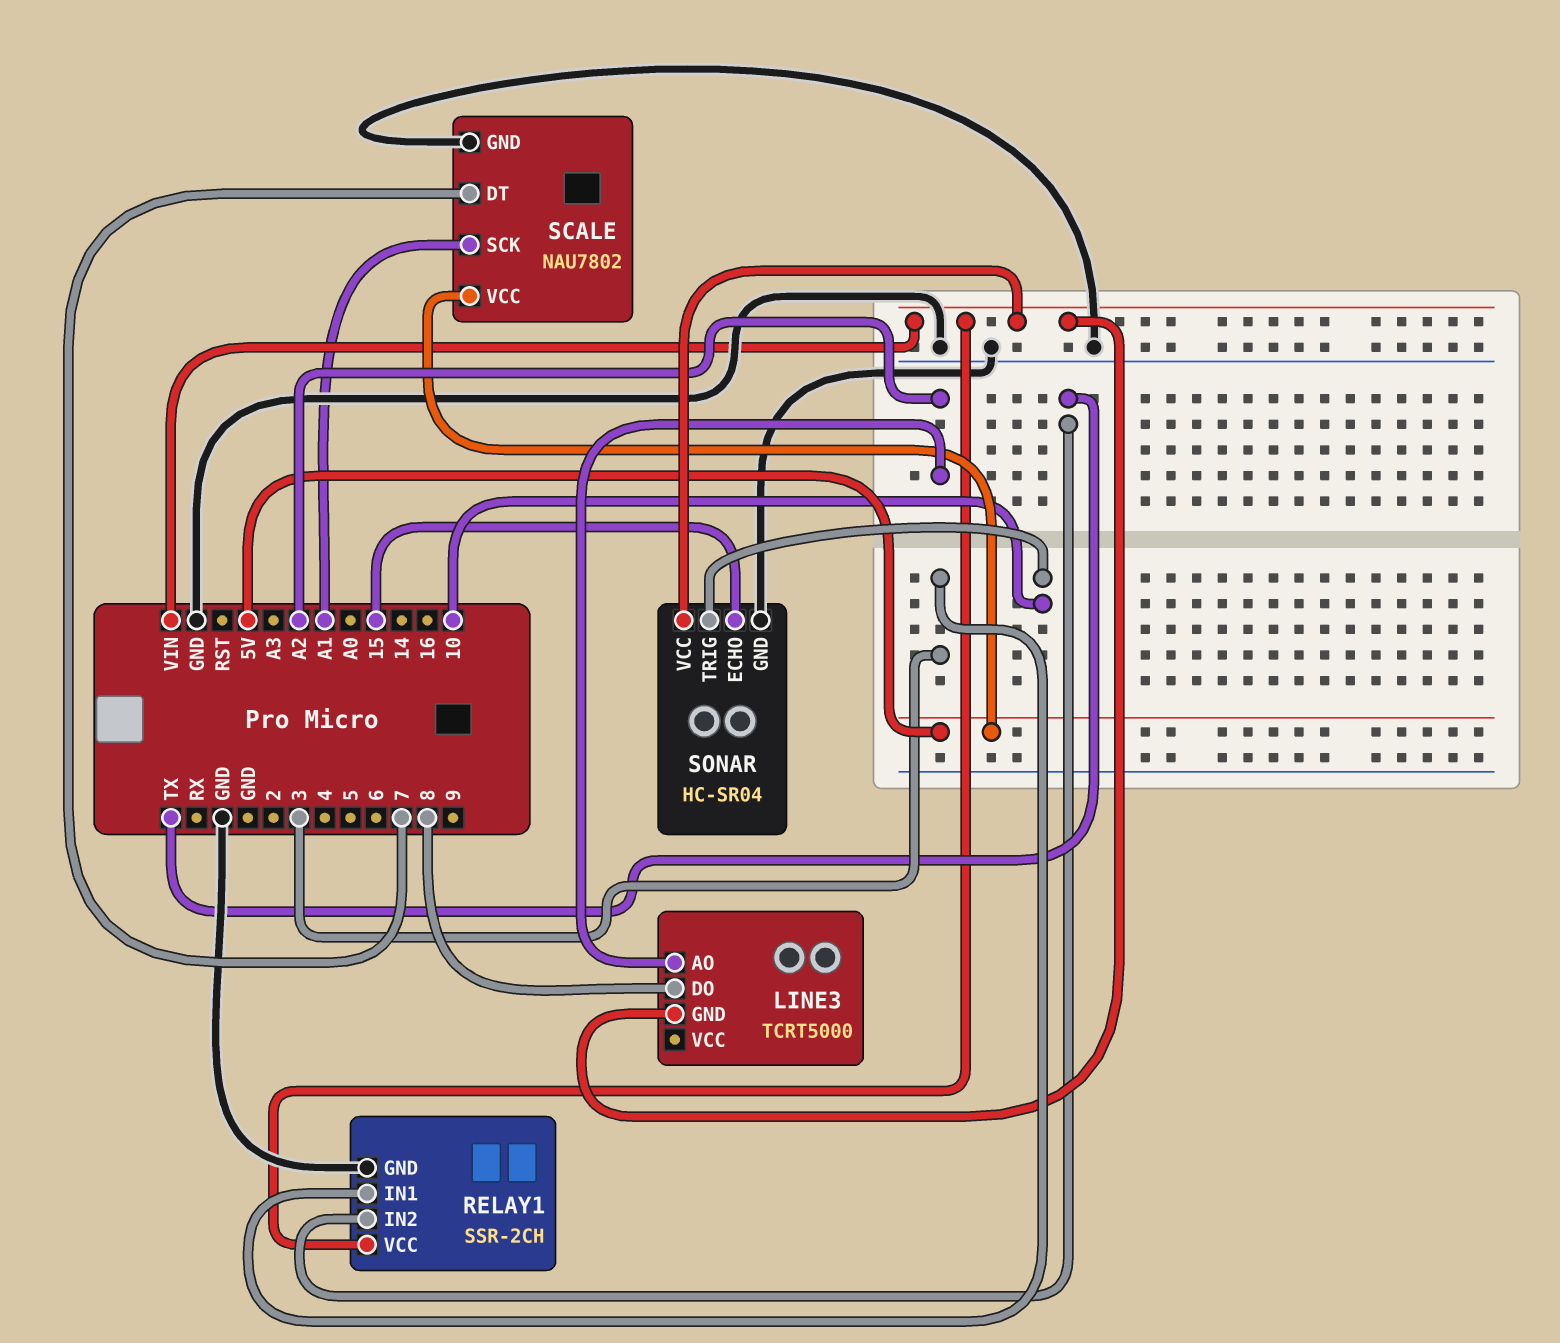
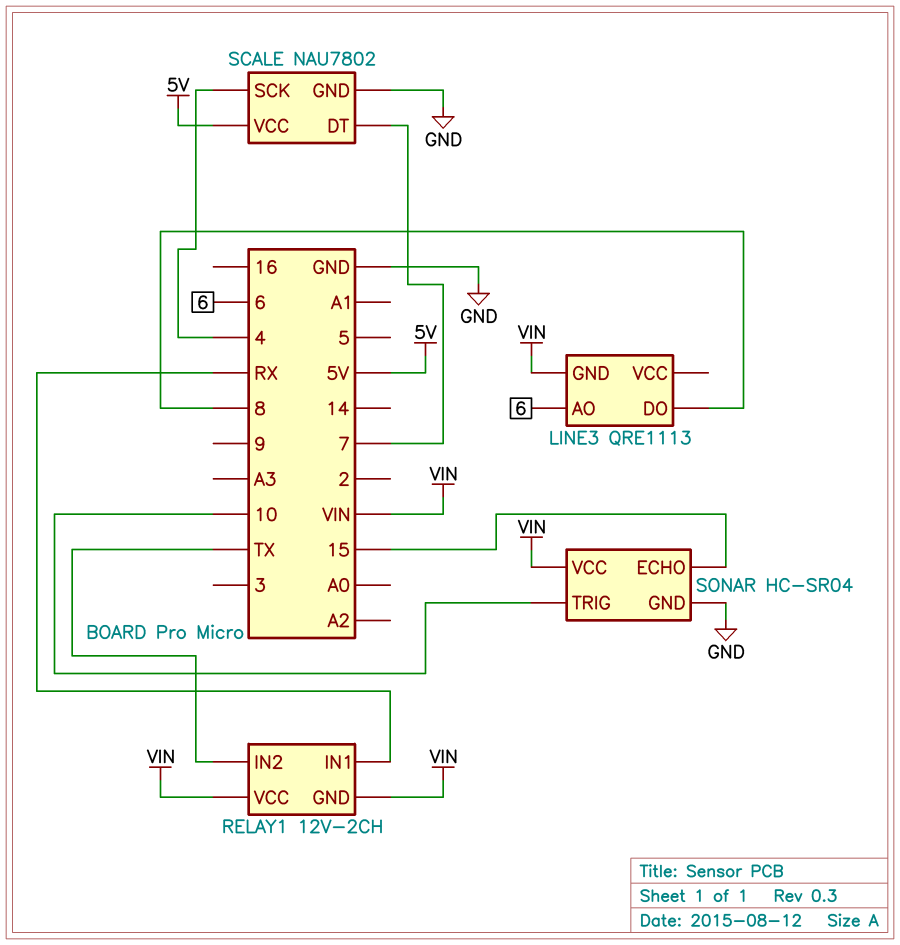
LINE3: TCRT5000 -> QRE1113
LINE3 pin AO: A2 -> 6
RELAY1: SSR-2CH -> 12V-2CH
RELAY1 pin GND: GND -> VIN
RELAY1 pin IN1: 3 -> RX
SCALE pin SCK: A1 -> 4

